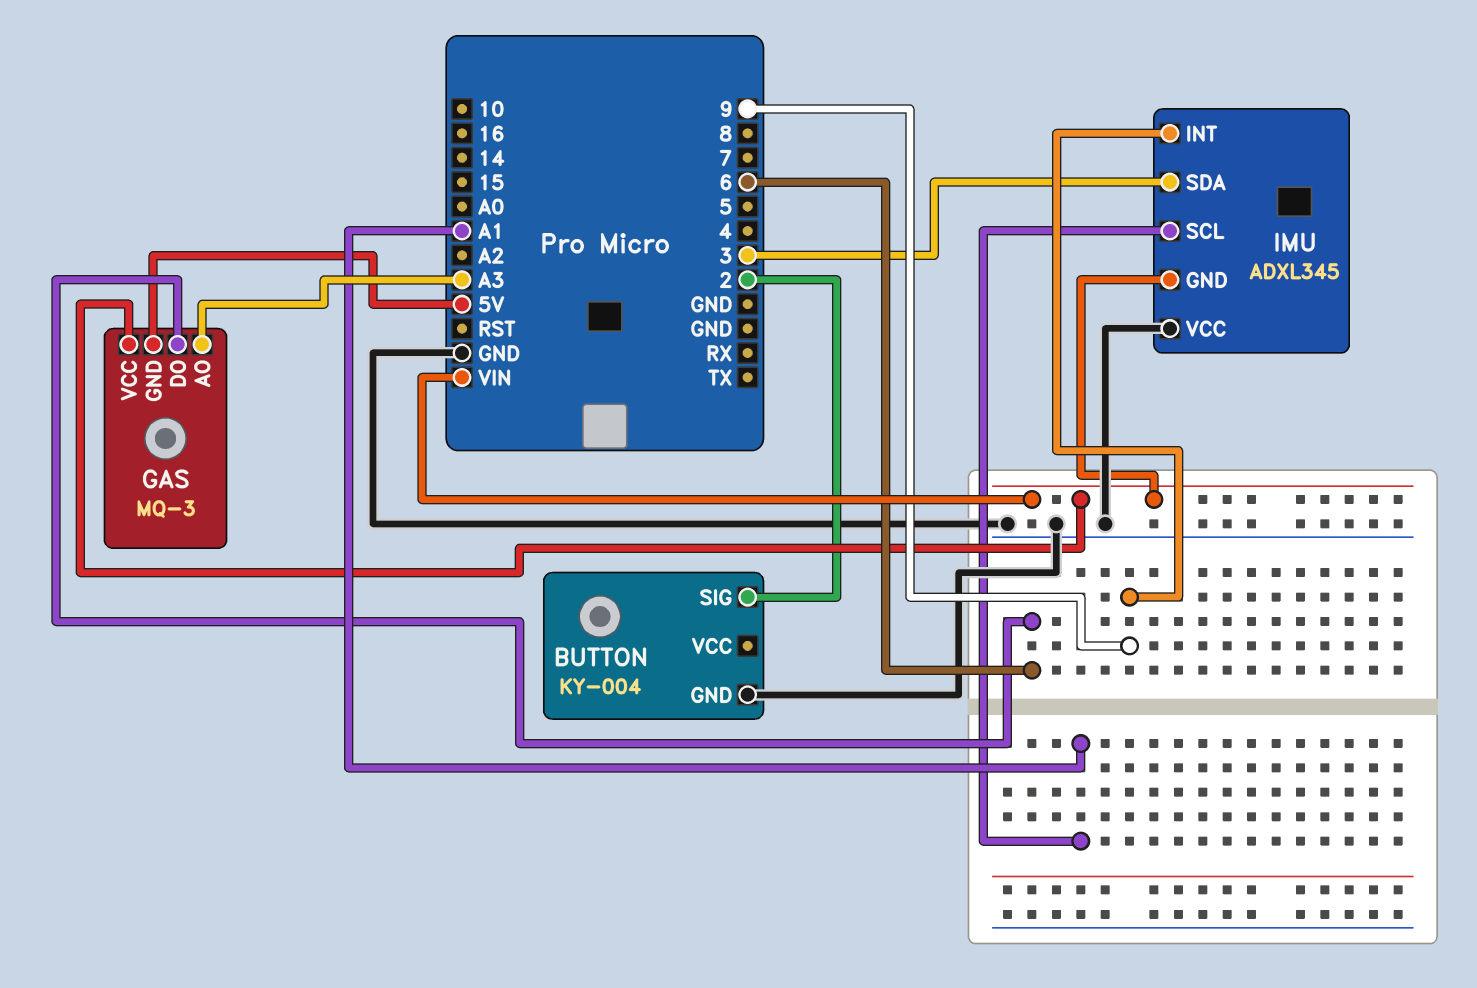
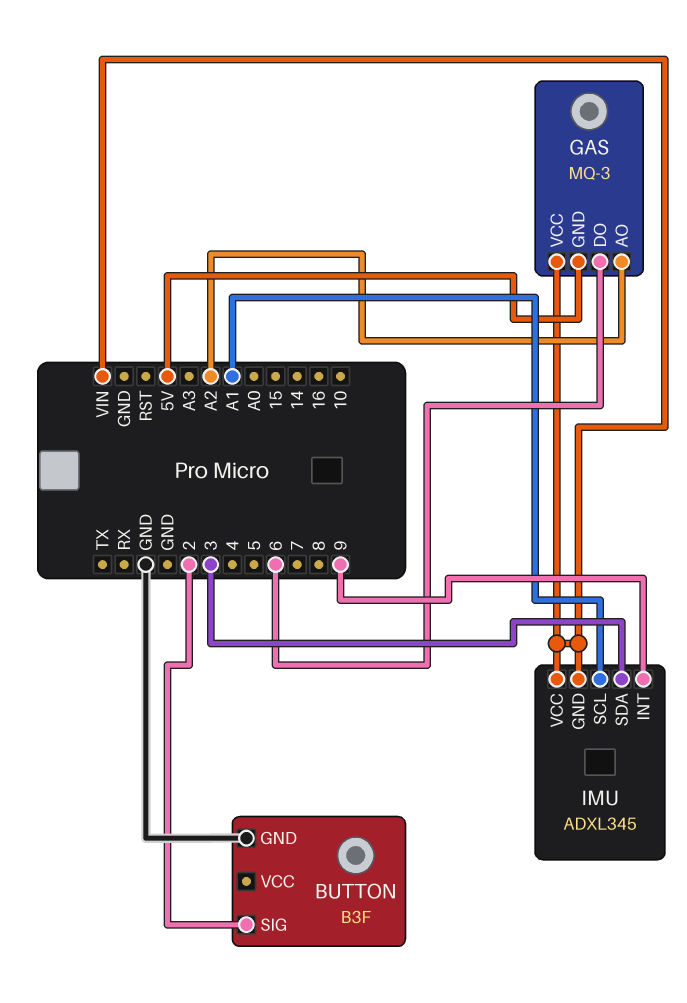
BUTTON: KY-004 -> B3F
GAS pin AO: A3 -> A2
IMU pin VCC: GND -> VIN

